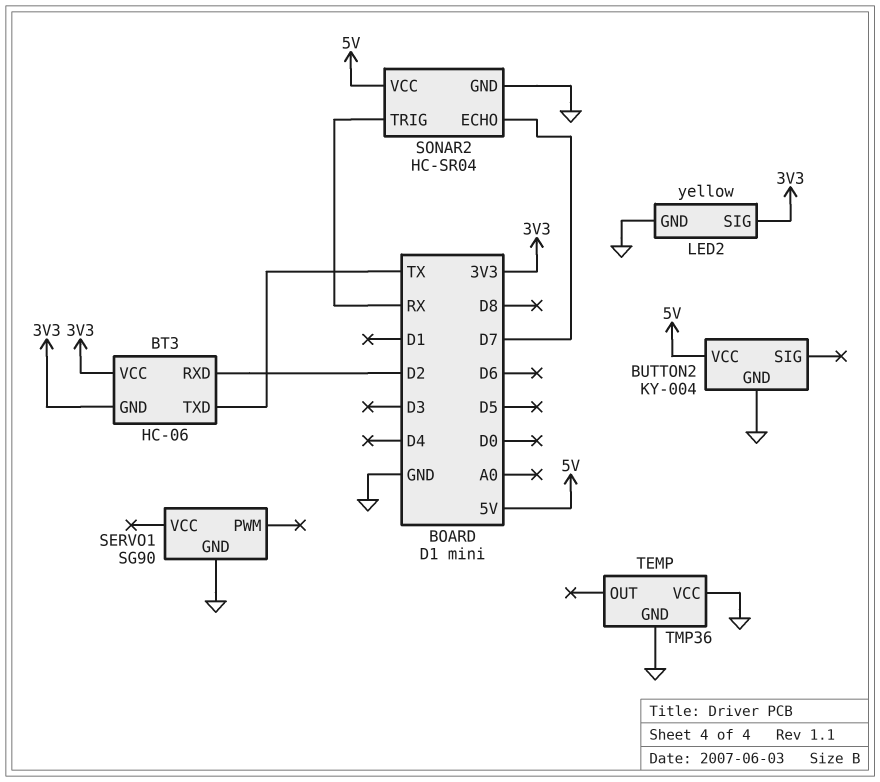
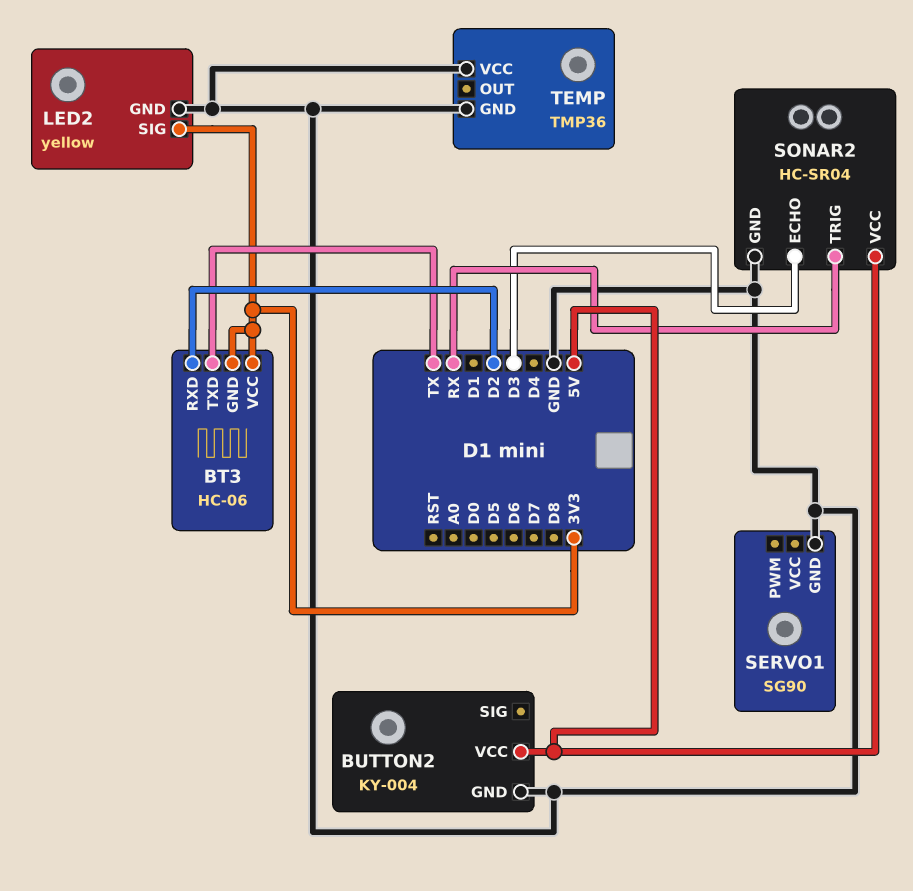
SONAR2 pin ECHO: D7 -> D3

